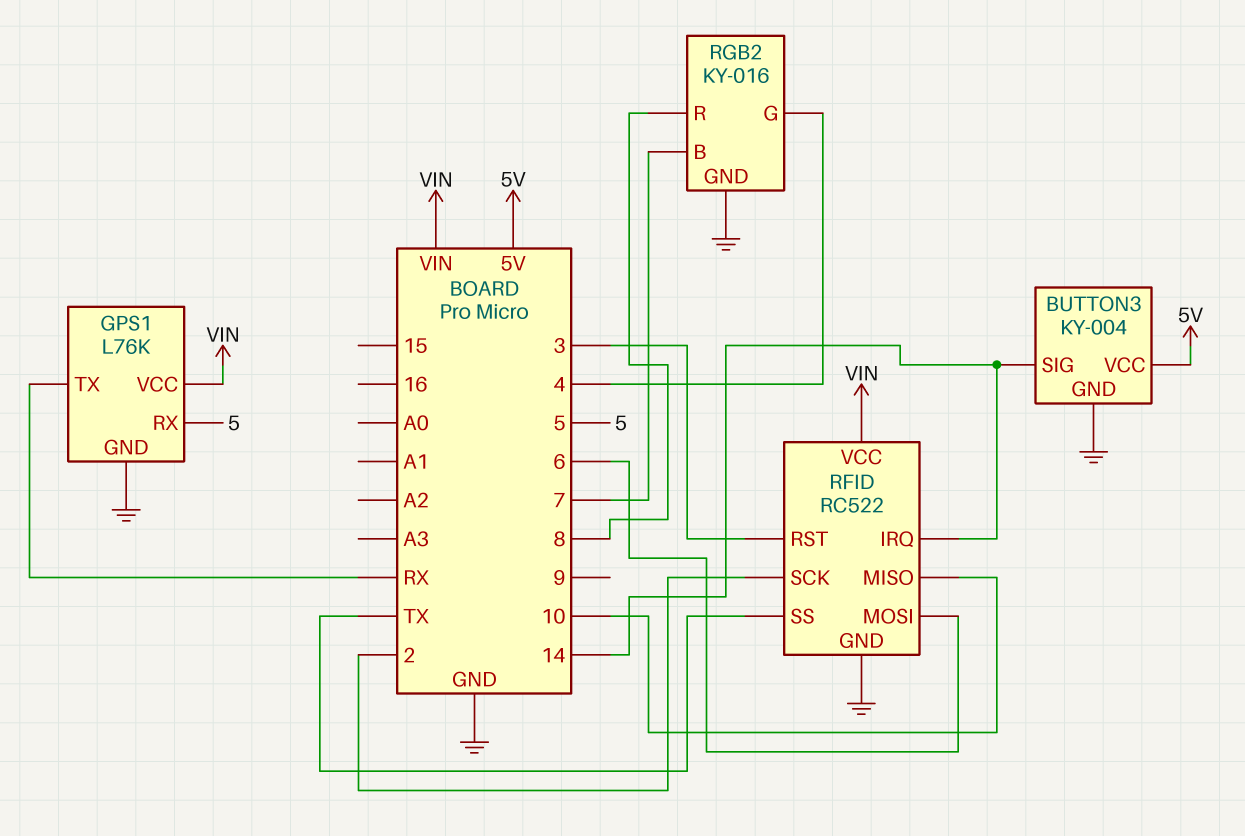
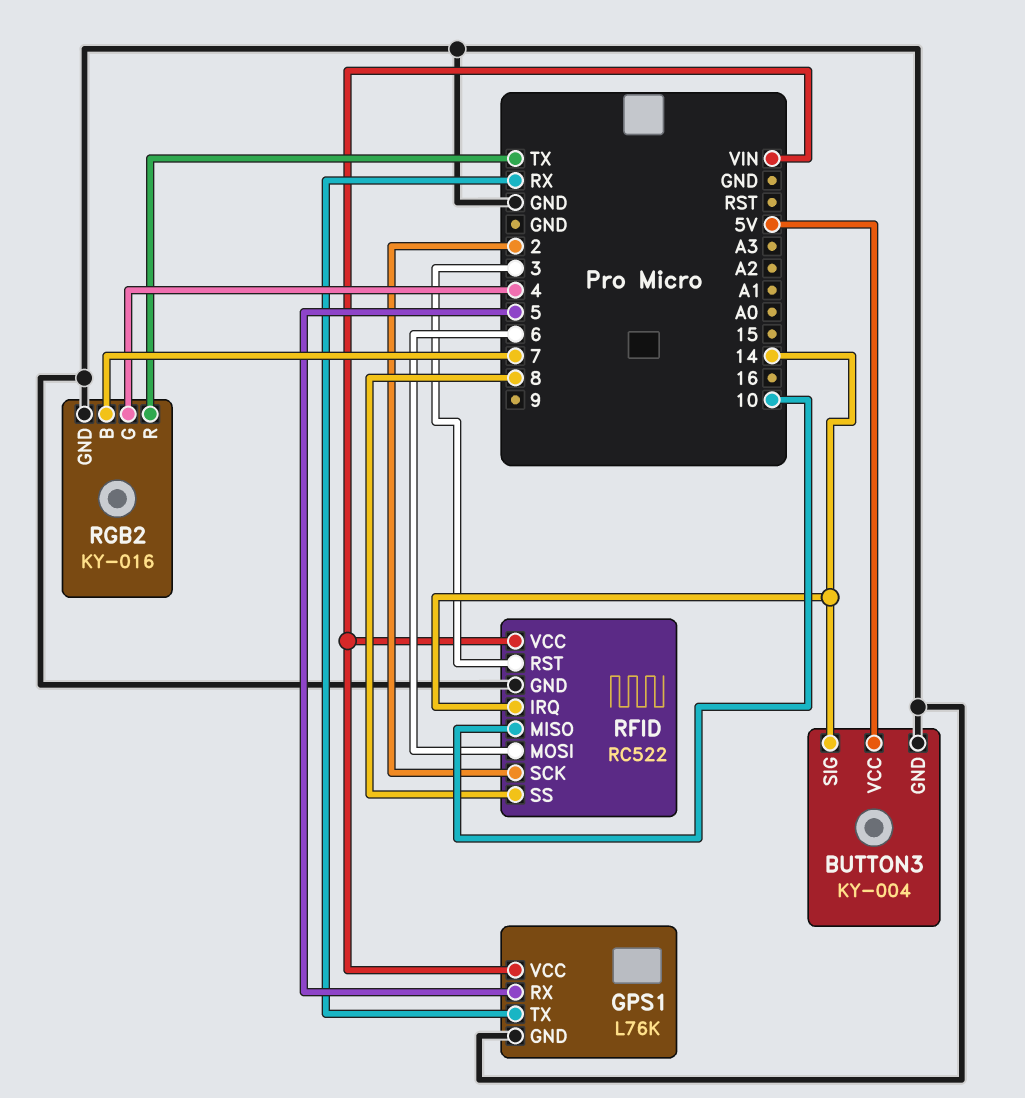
RFID pin SS: TX -> 8
RGB2 pin R: 8 -> TX

